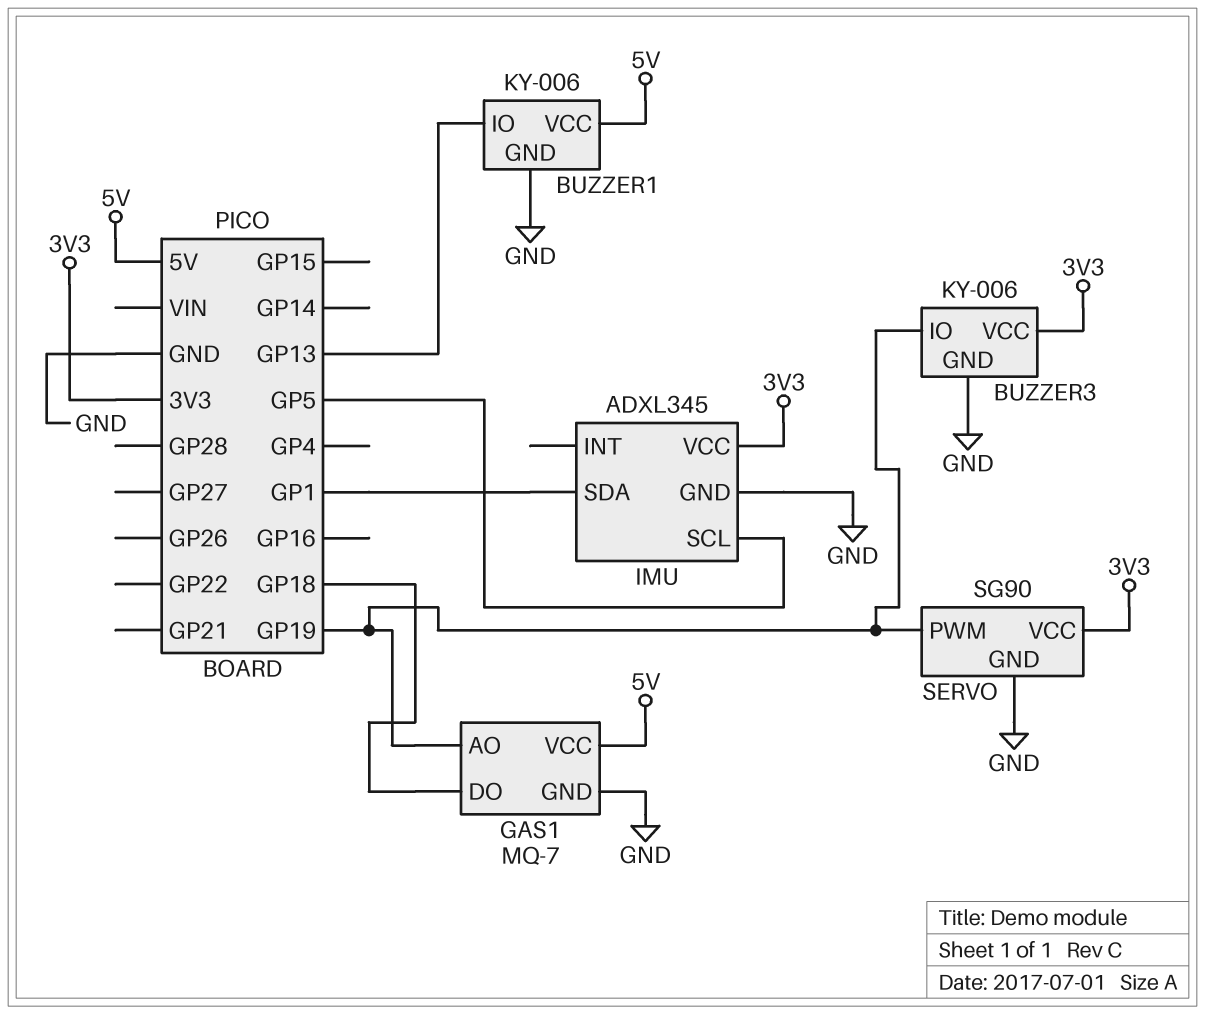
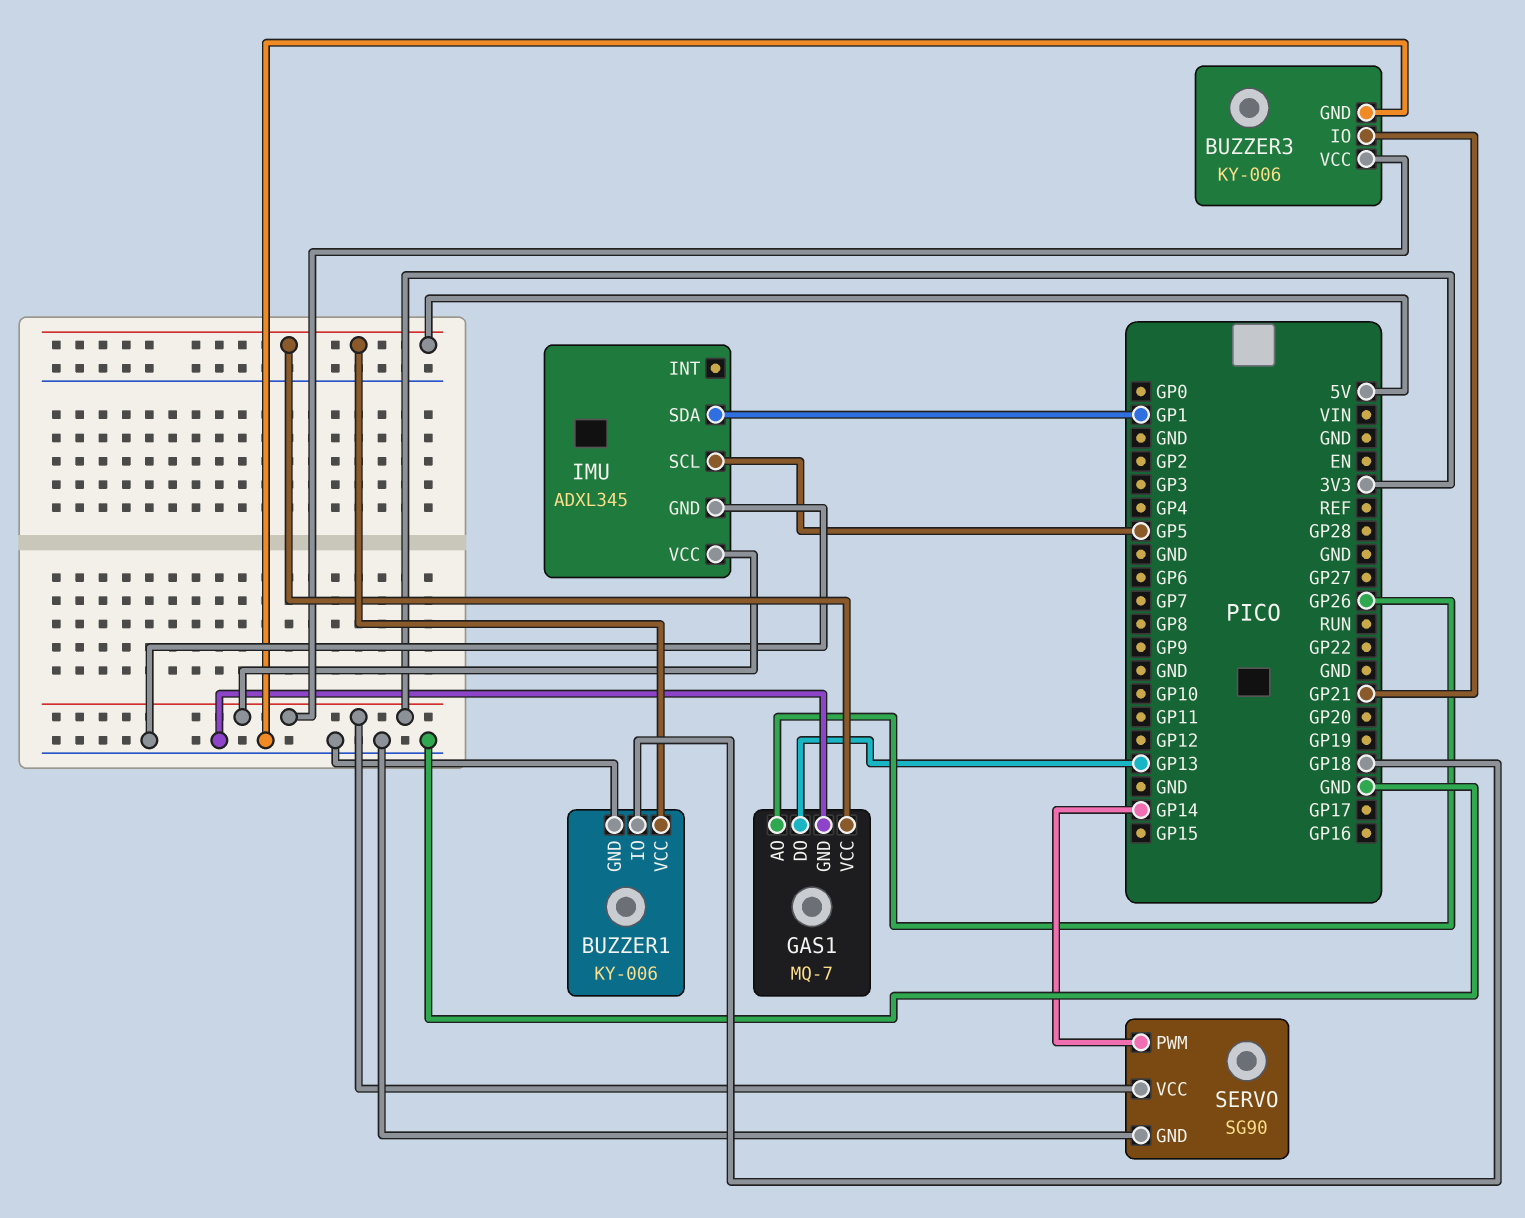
BUZZER1 pin IO: GP13 -> GP18
BUZZER3 pin IO: GP19 -> GP21
GAS1 pin AO: GP19 -> GP26
GAS1 pin DO: GP18 -> GP13
SERVO pin PWM: GP19 -> GP14

